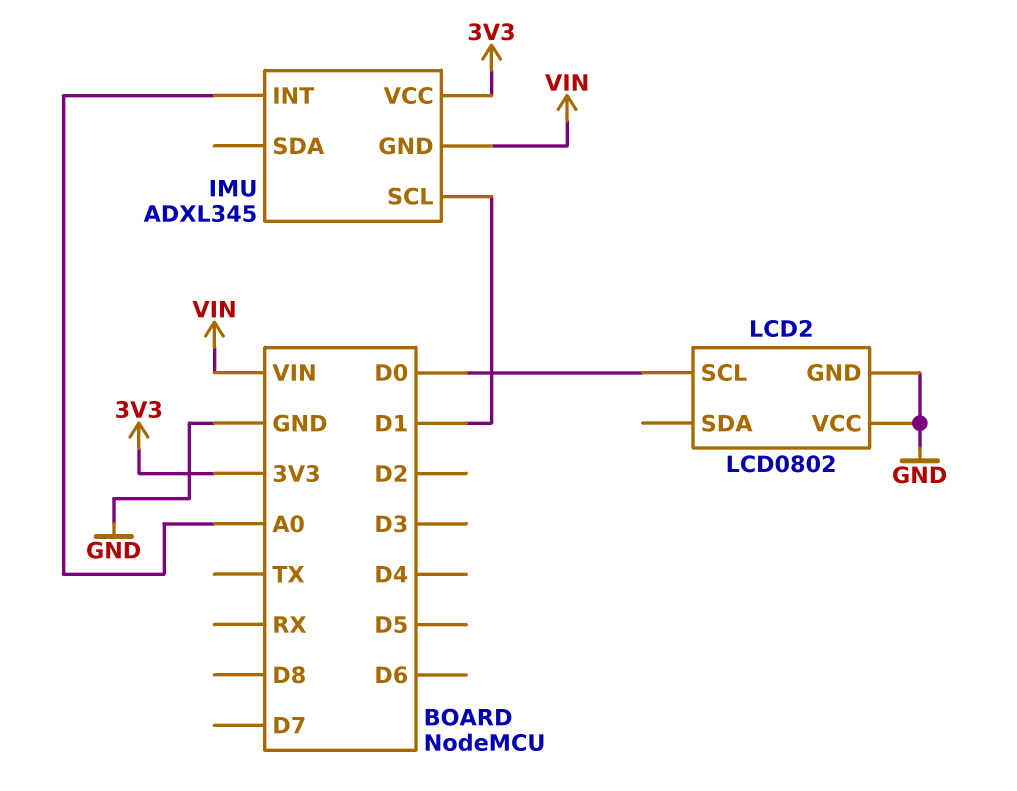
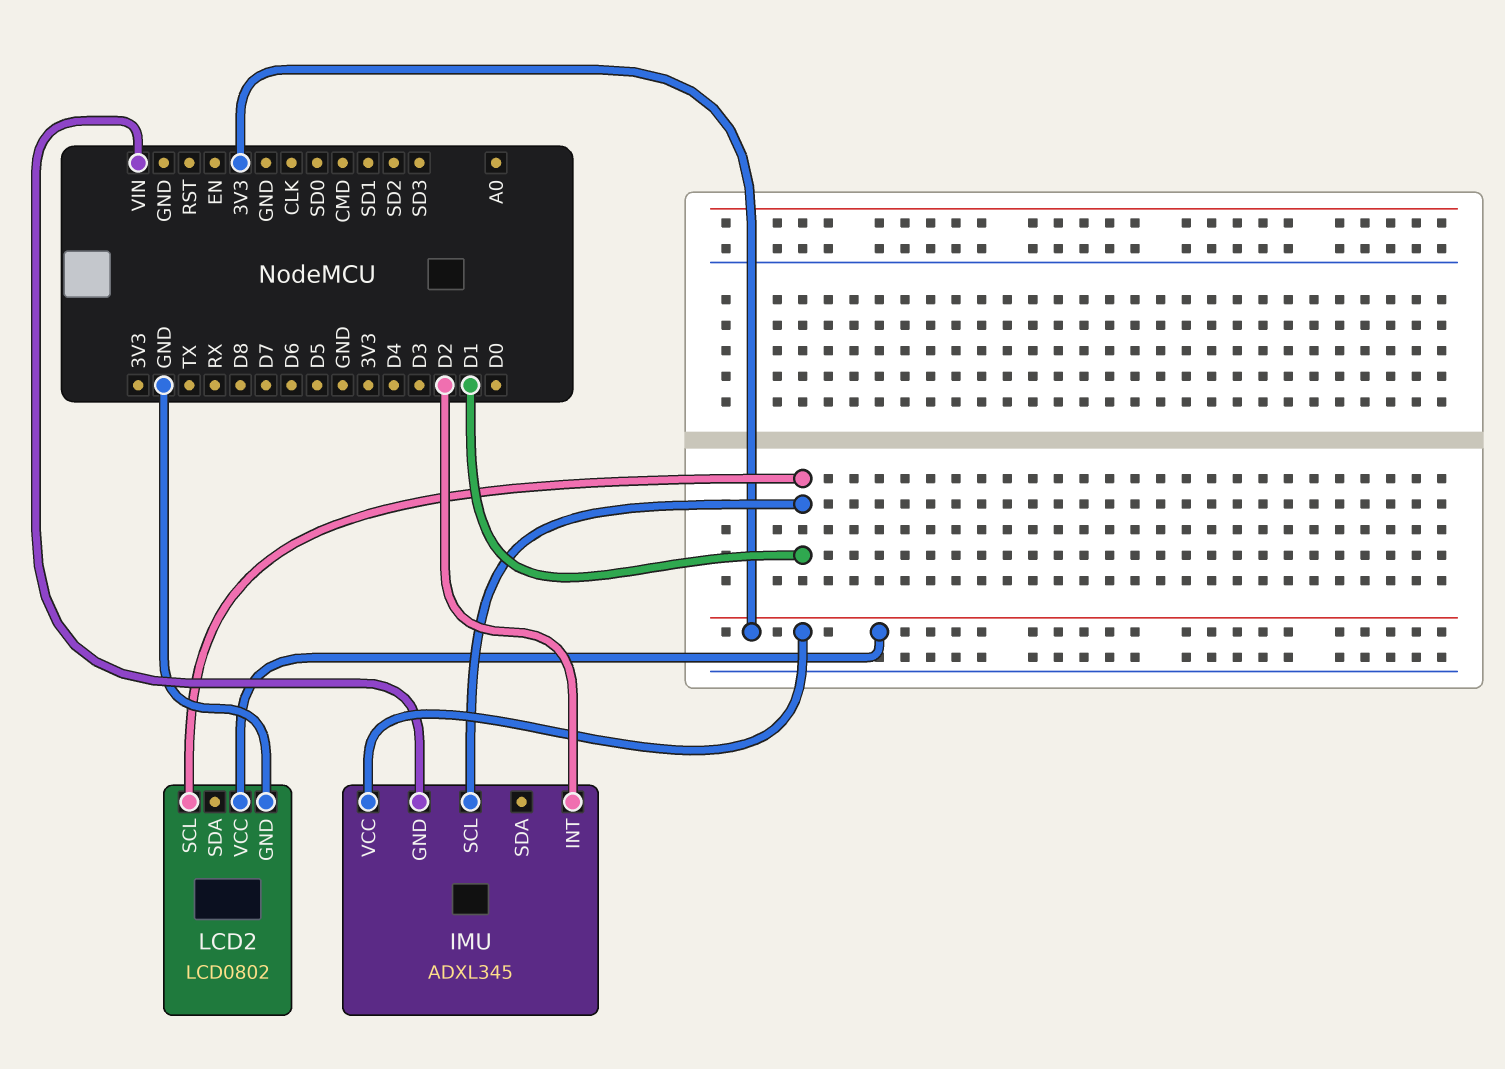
IMU pin INT: A0 -> D2
LCD2 pin SCL: D0 -> D1
LCD2 pin VCC: GND -> 3V3

